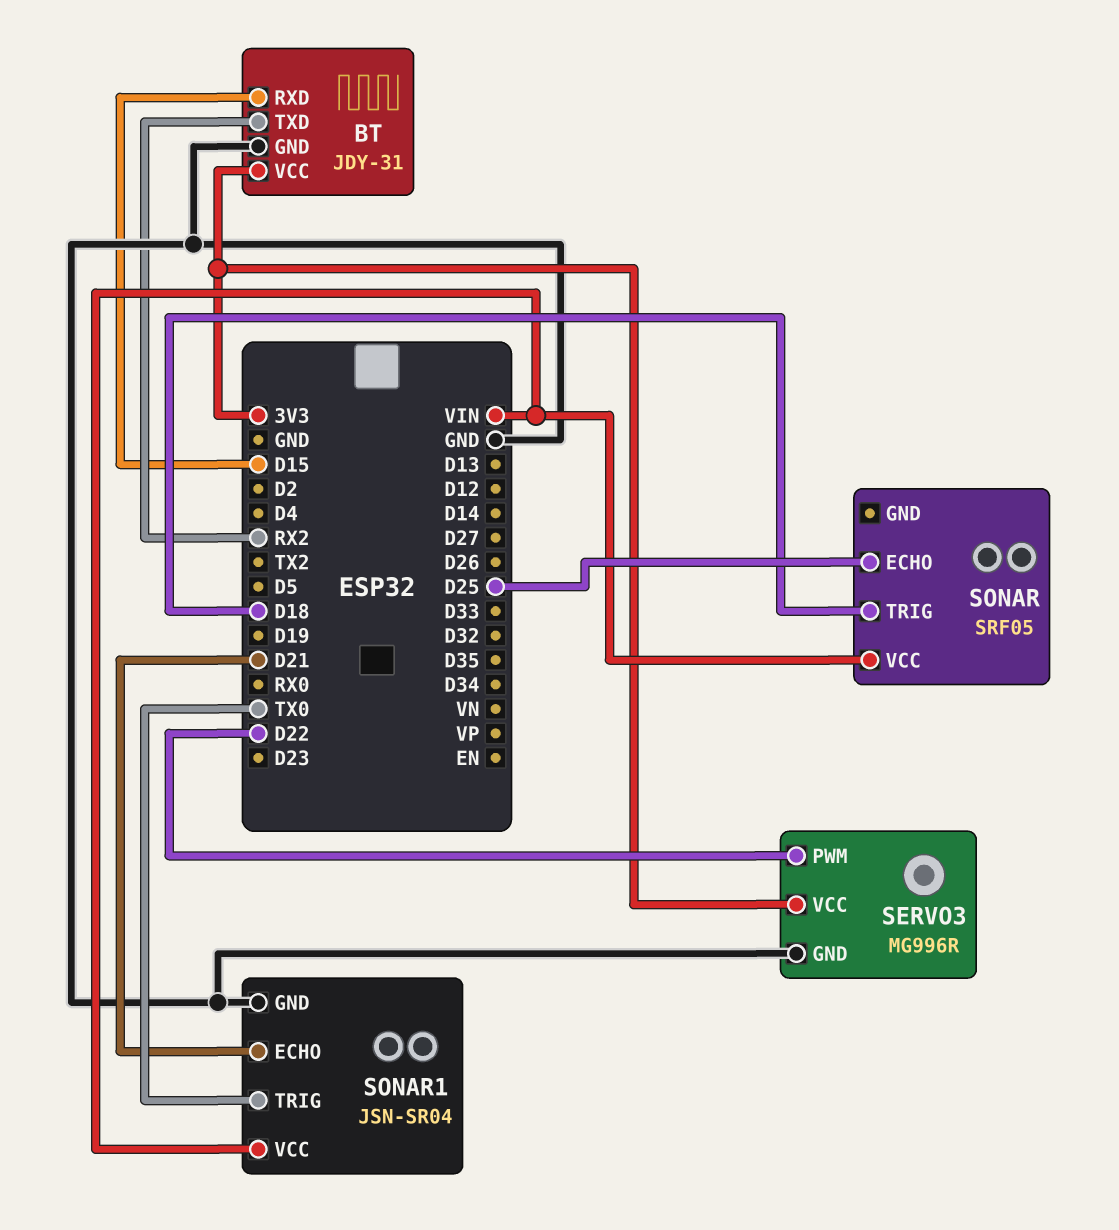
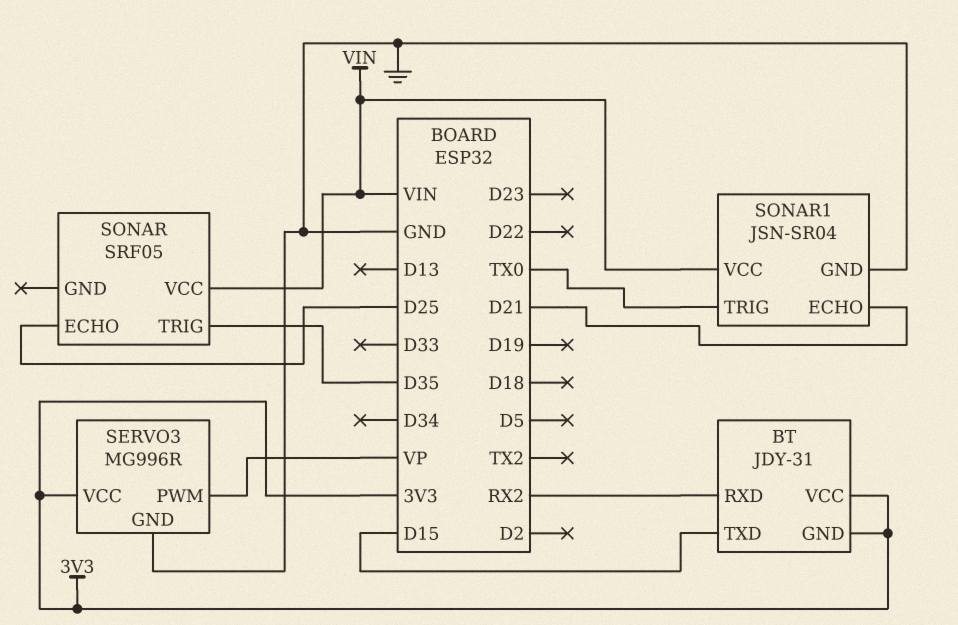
BT pin GND: GND -> 3V3
BT pin RXD: D15 -> RX2
BT pin TXD: RX2 -> D15
SERVO3 pin PWM: D22 -> VP
SONAR pin TRIG: D18 -> D35

